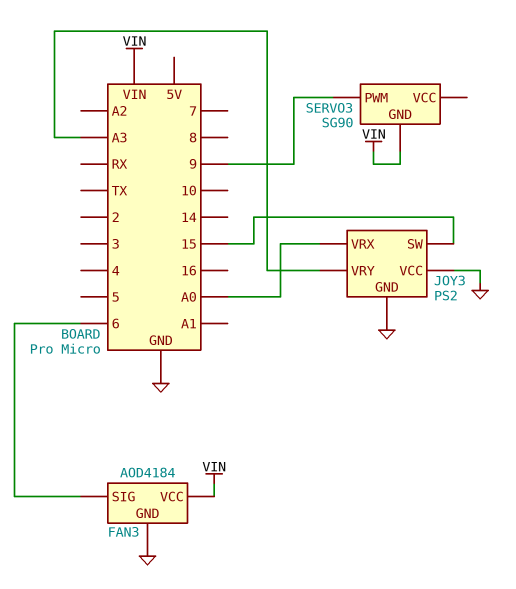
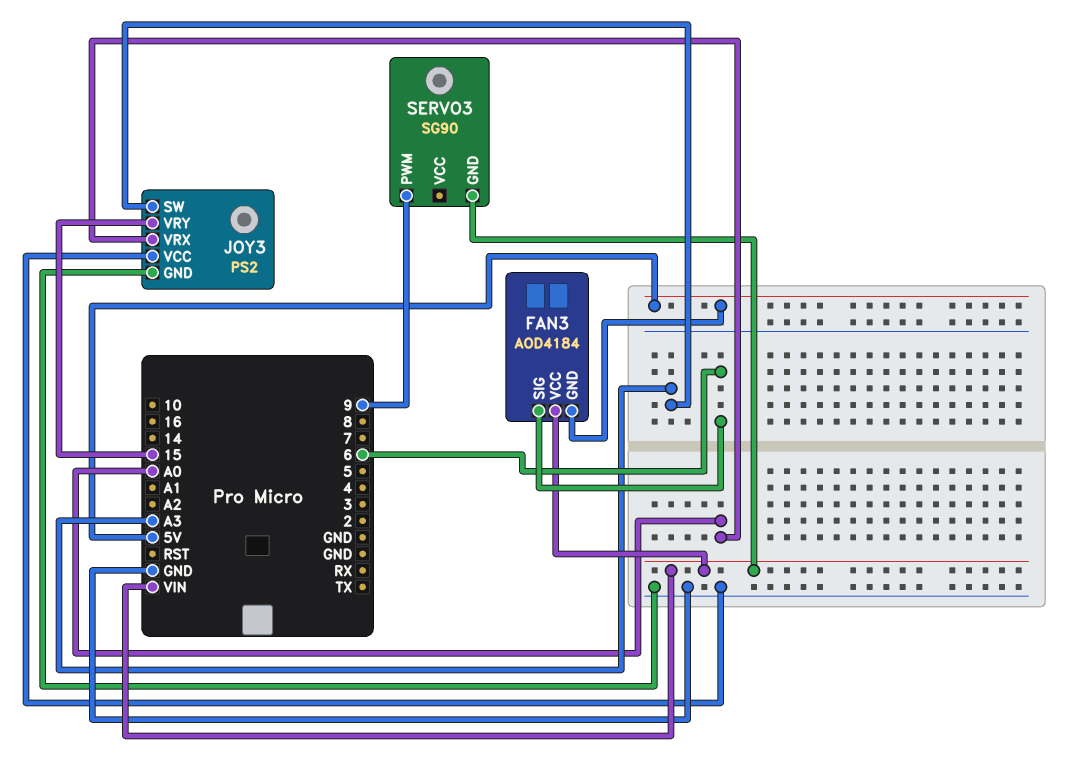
FAN3 pin GND: GND -> 5V
JOY3 pin SW: 15 -> A3
JOY3 pin VRY: A3 -> 15

